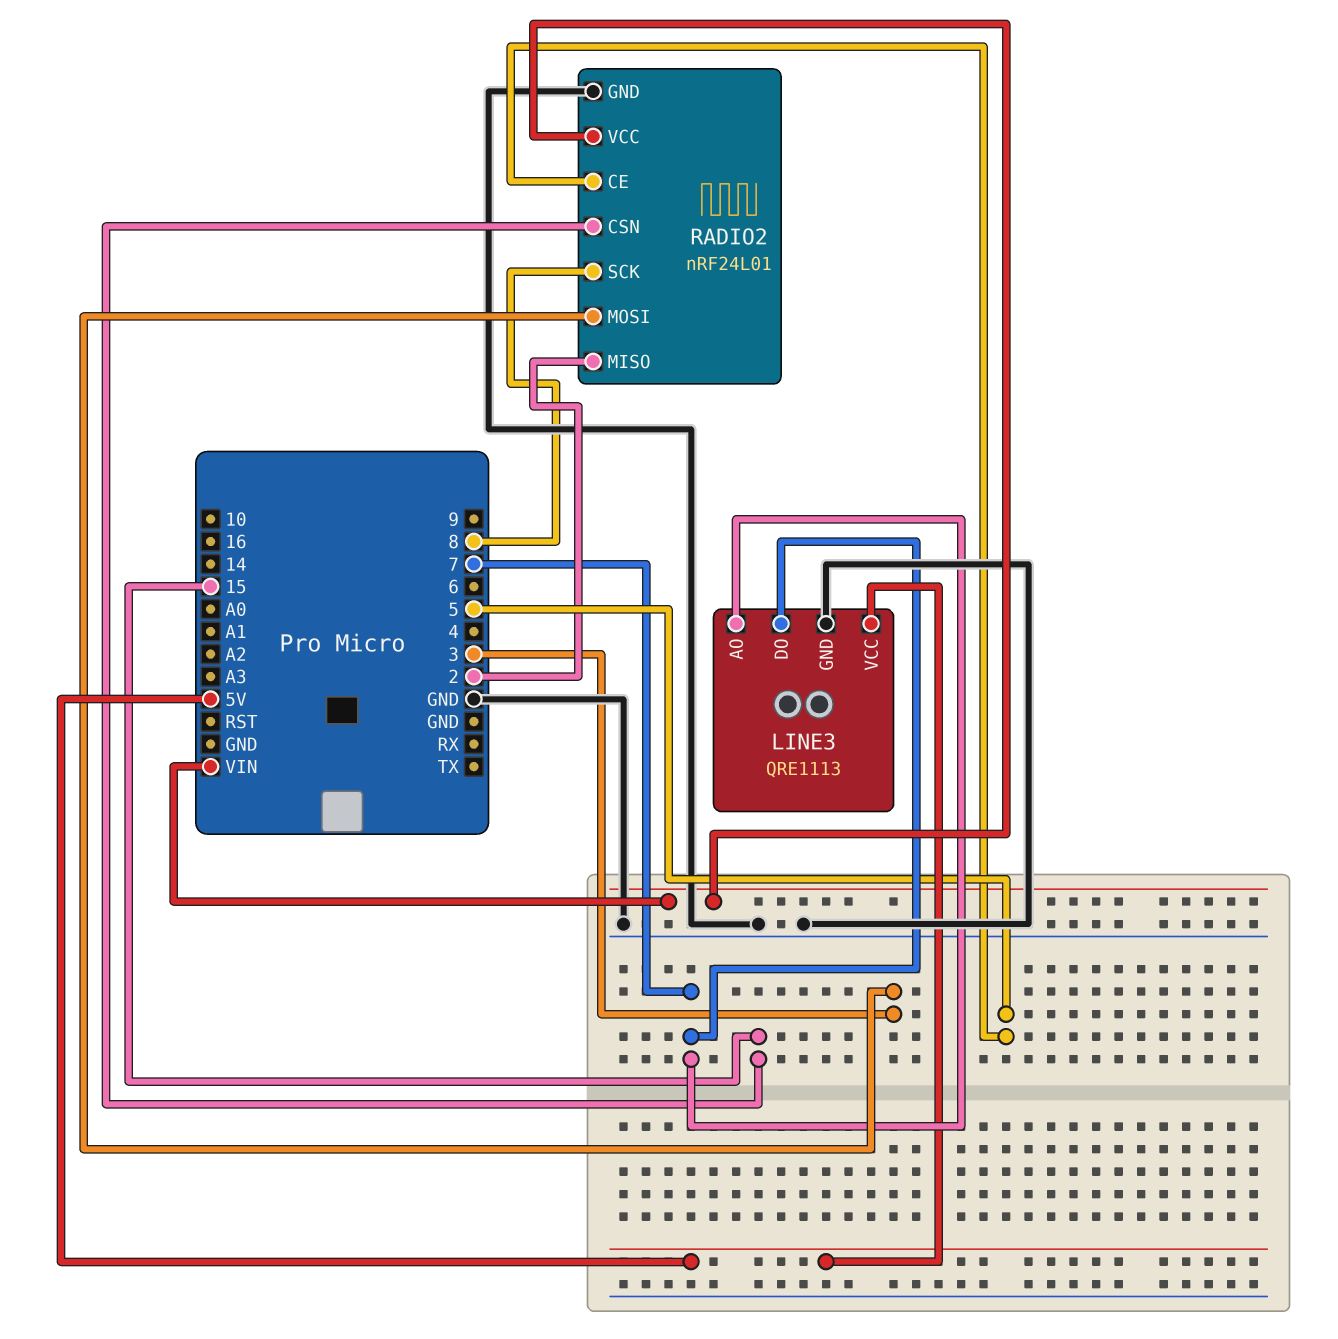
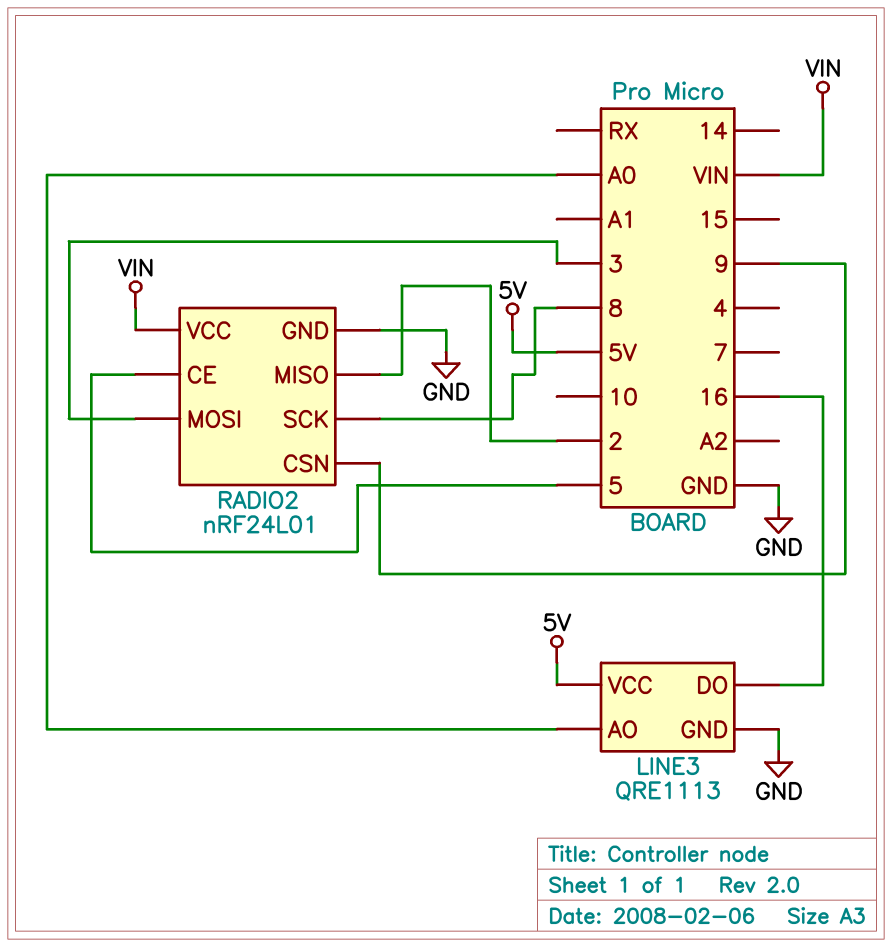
LINE3 pin AO: 7 -> A0
LINE3 pin DO: 7 -> 16
RADIO2 pin CSN: 15 -> 9

